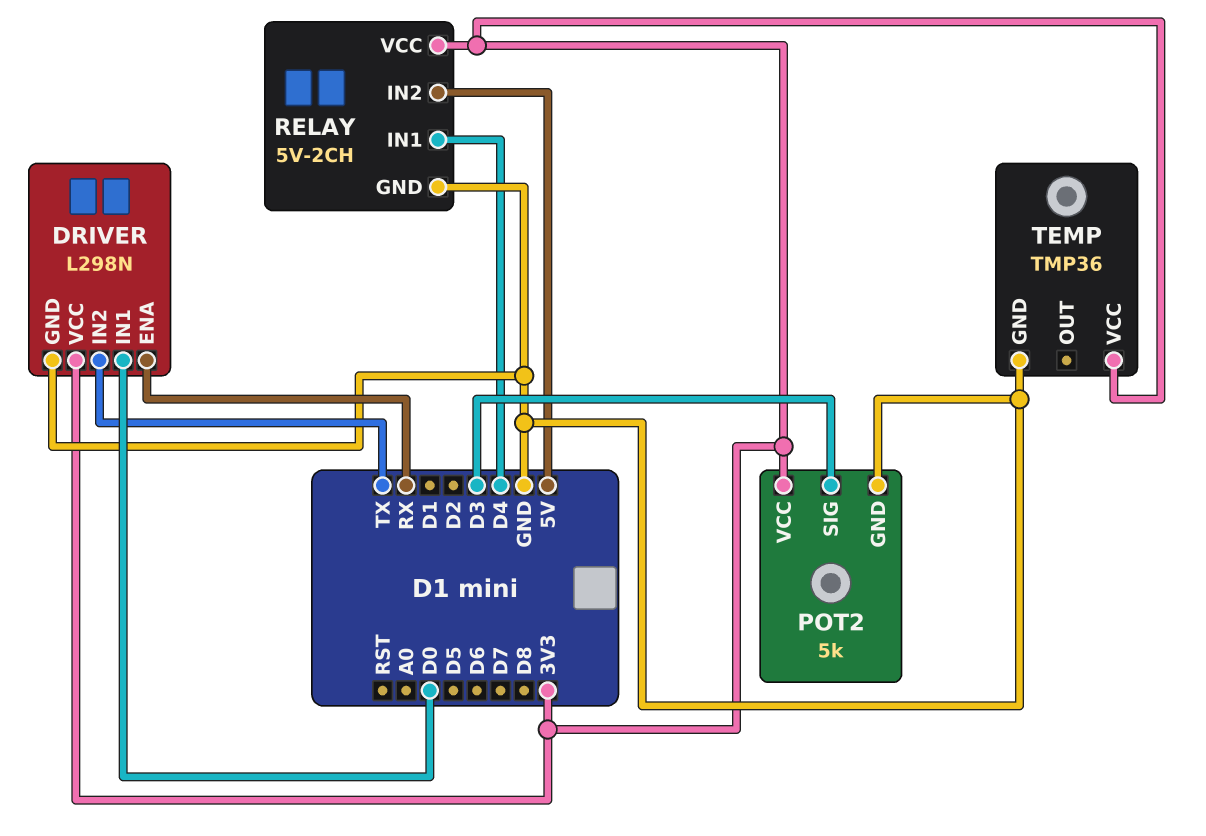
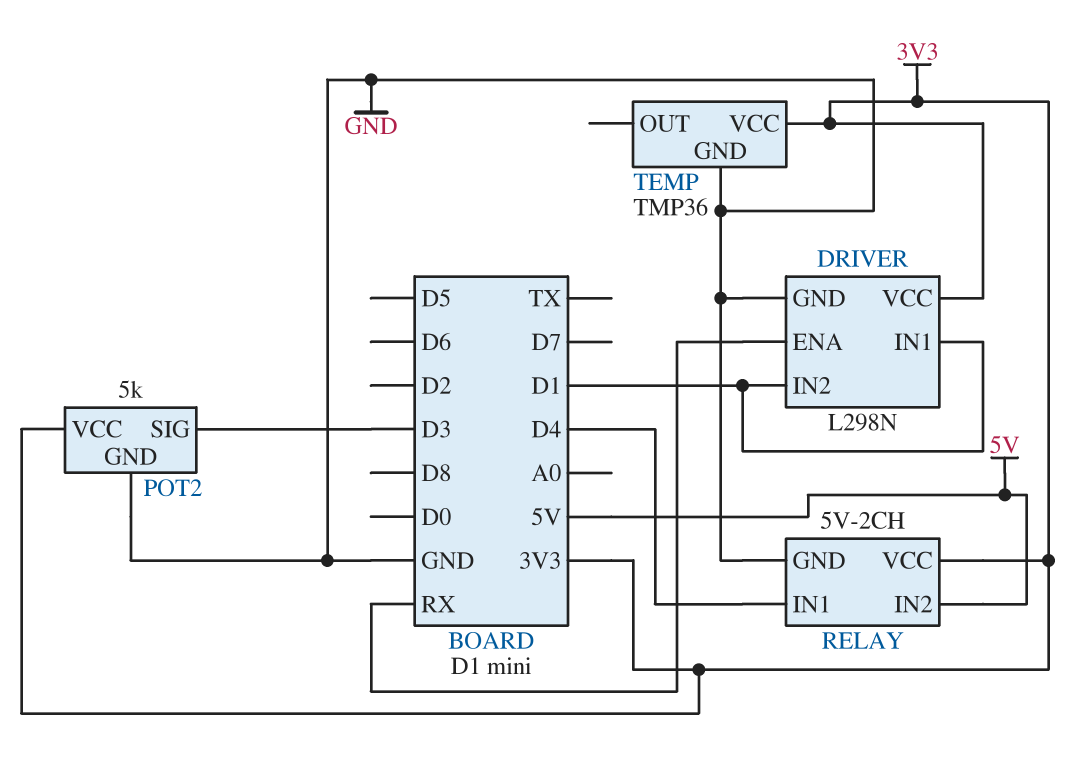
DRIVER pin IN1: D0 -> D1
DRIVER pin IN2: TX -> D1

